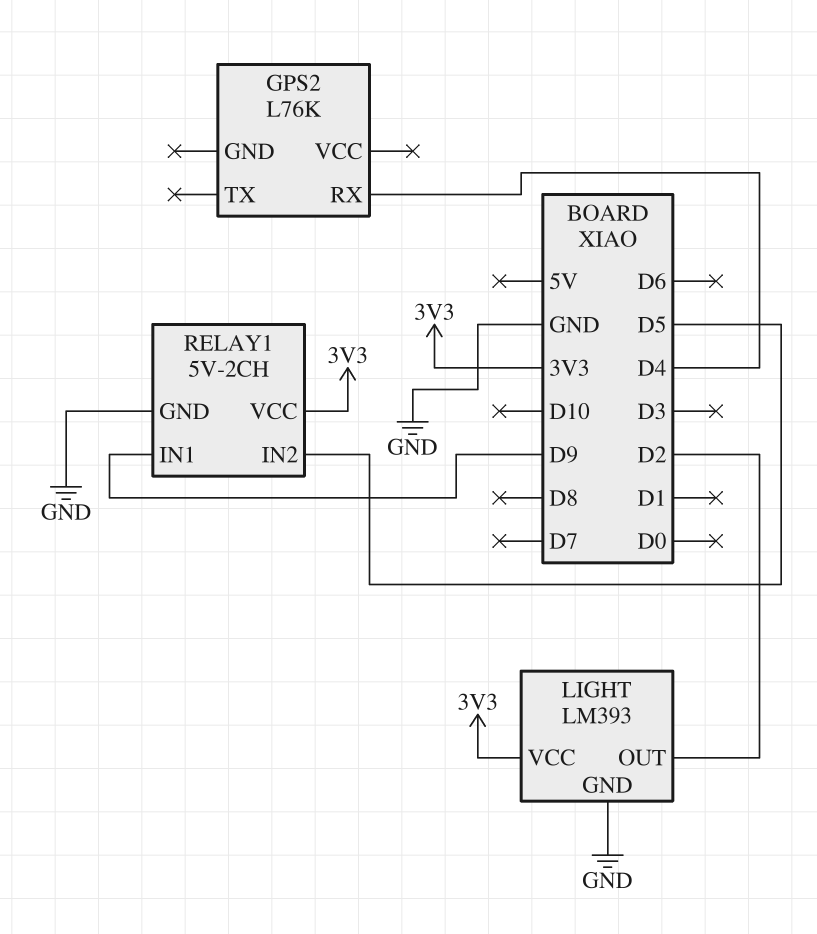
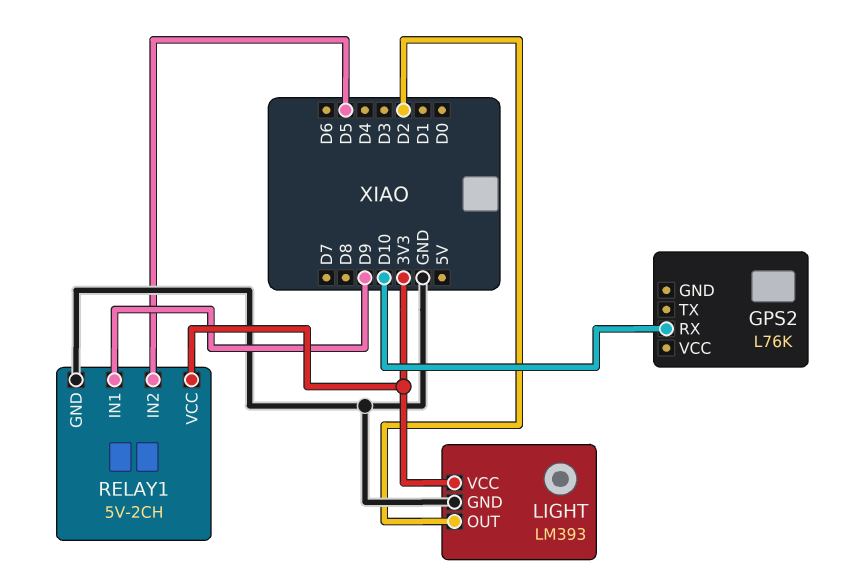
GPS2 pin RX: D4 -> D10

